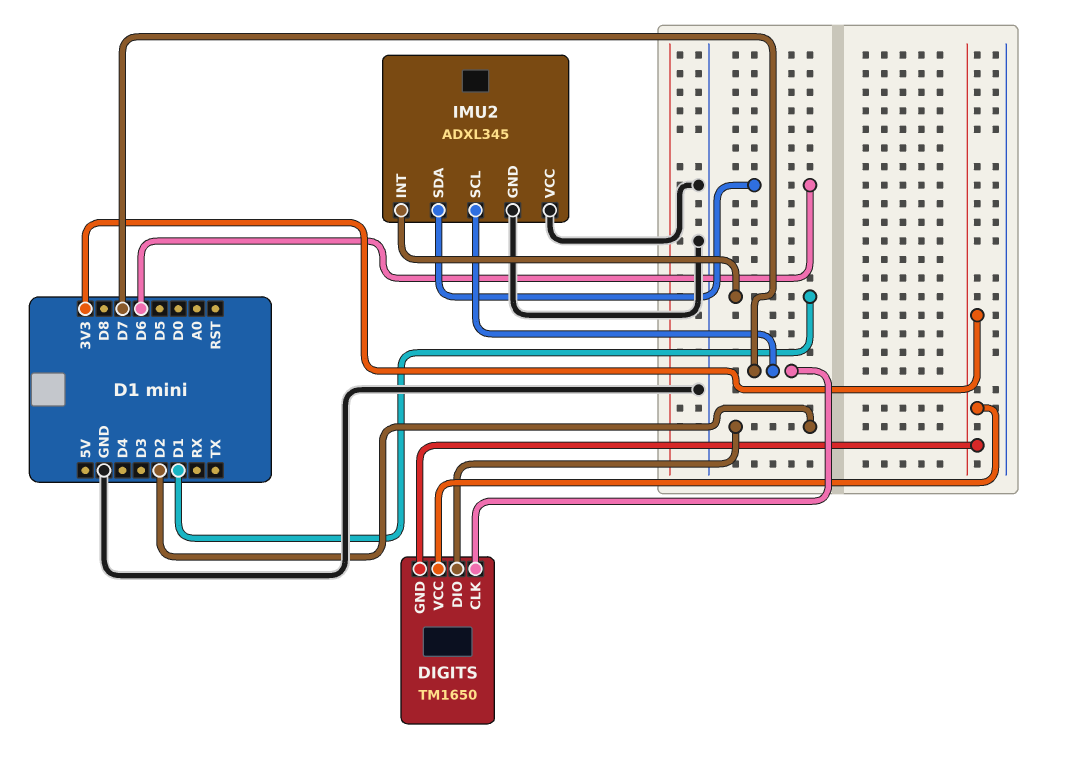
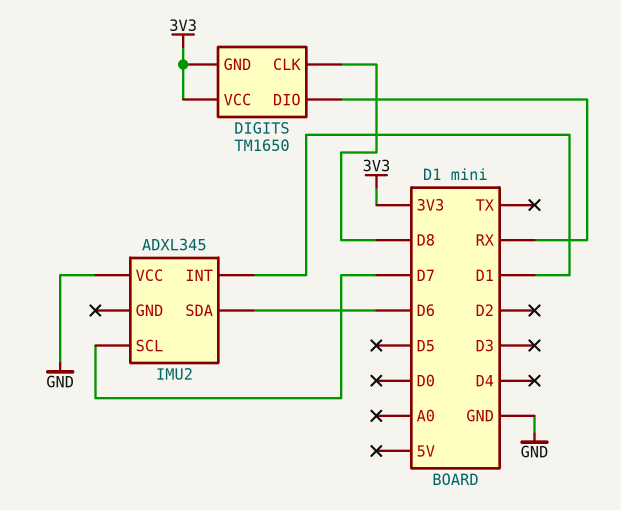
DIGITS pin CLK: D7 -> D8
DIGITS pin DIO: D2 -> RX
IMU2 pin GND: GND -> none

